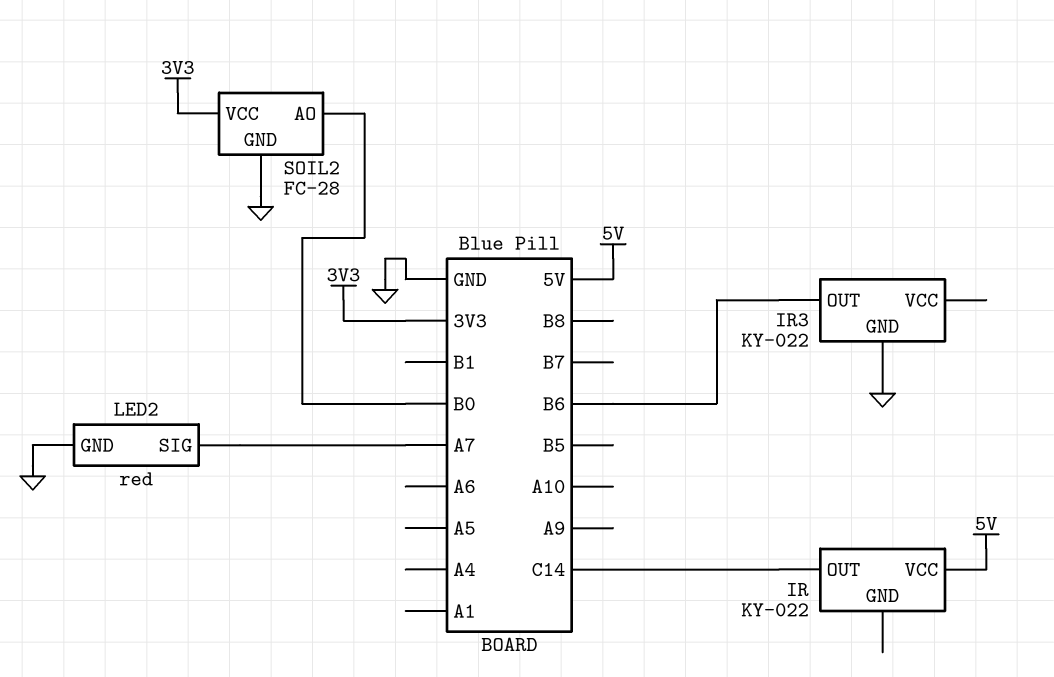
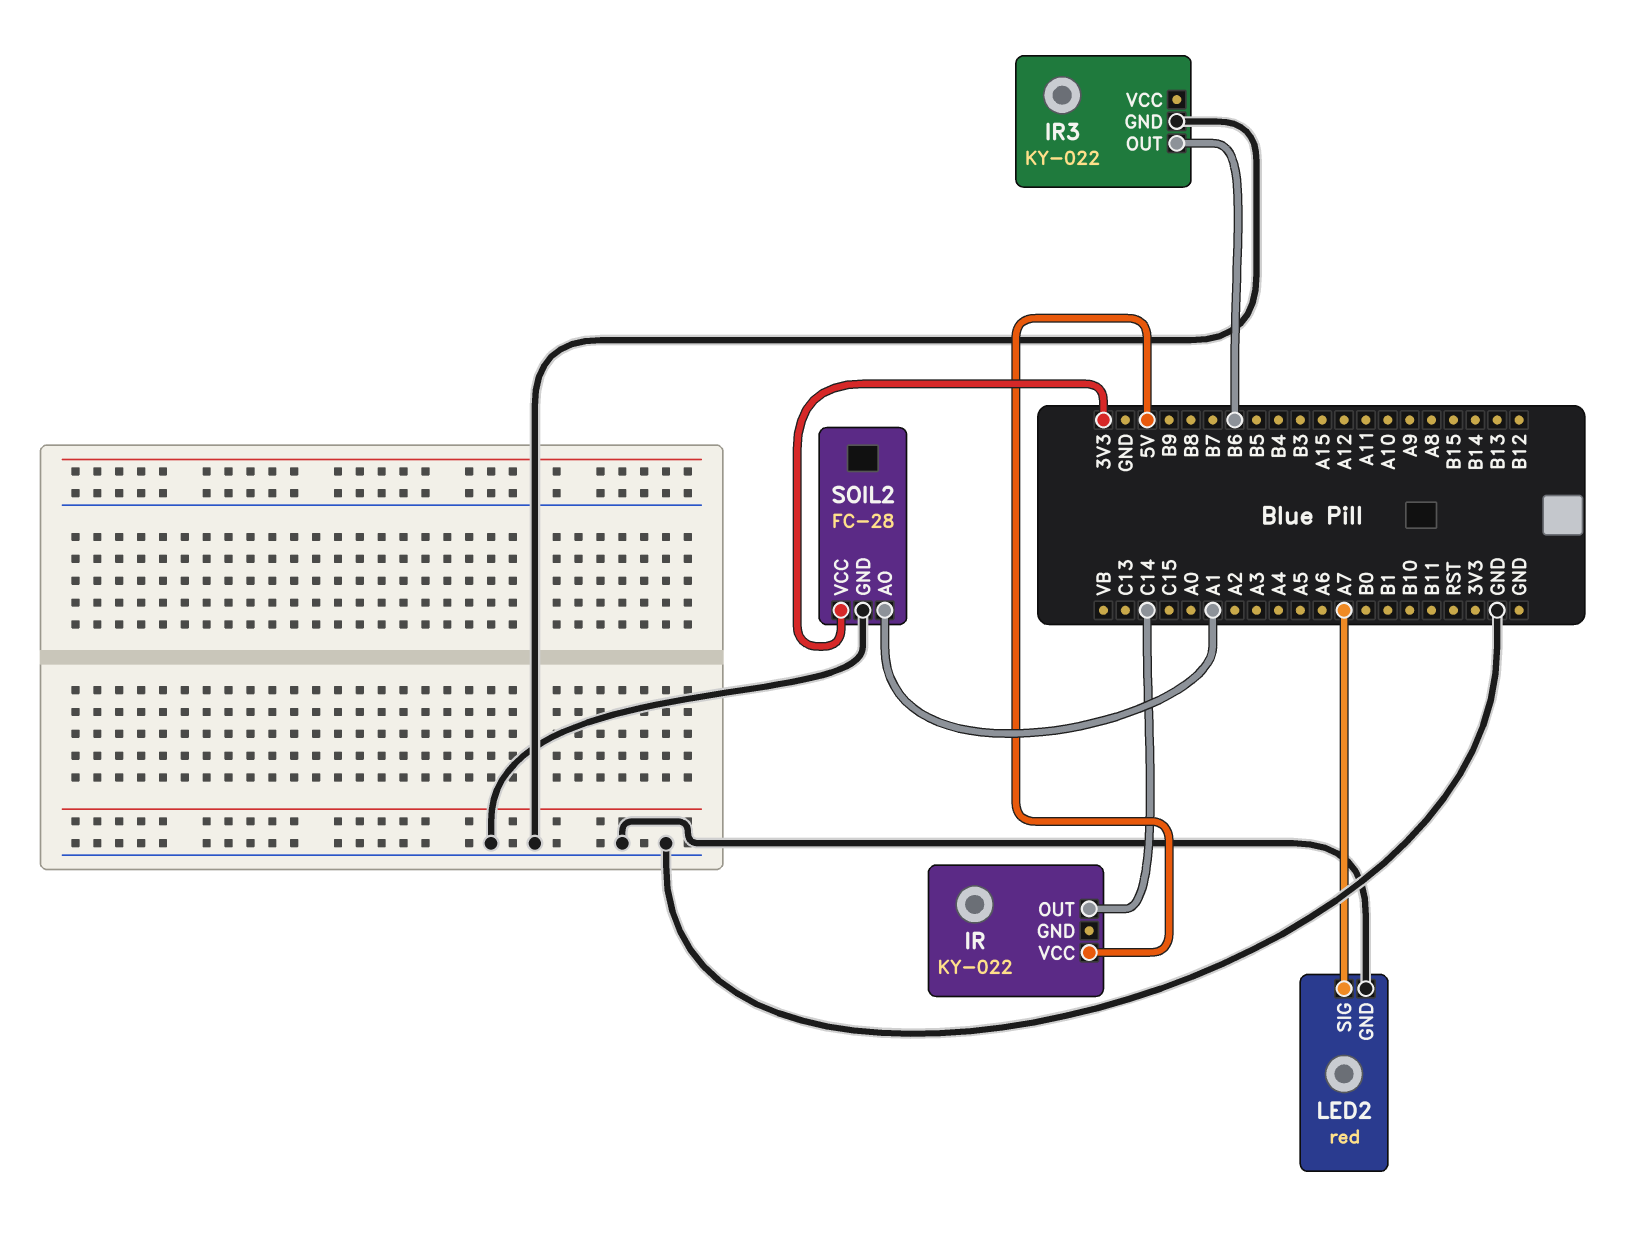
SOIL2 pin AO: B0 -> A1

